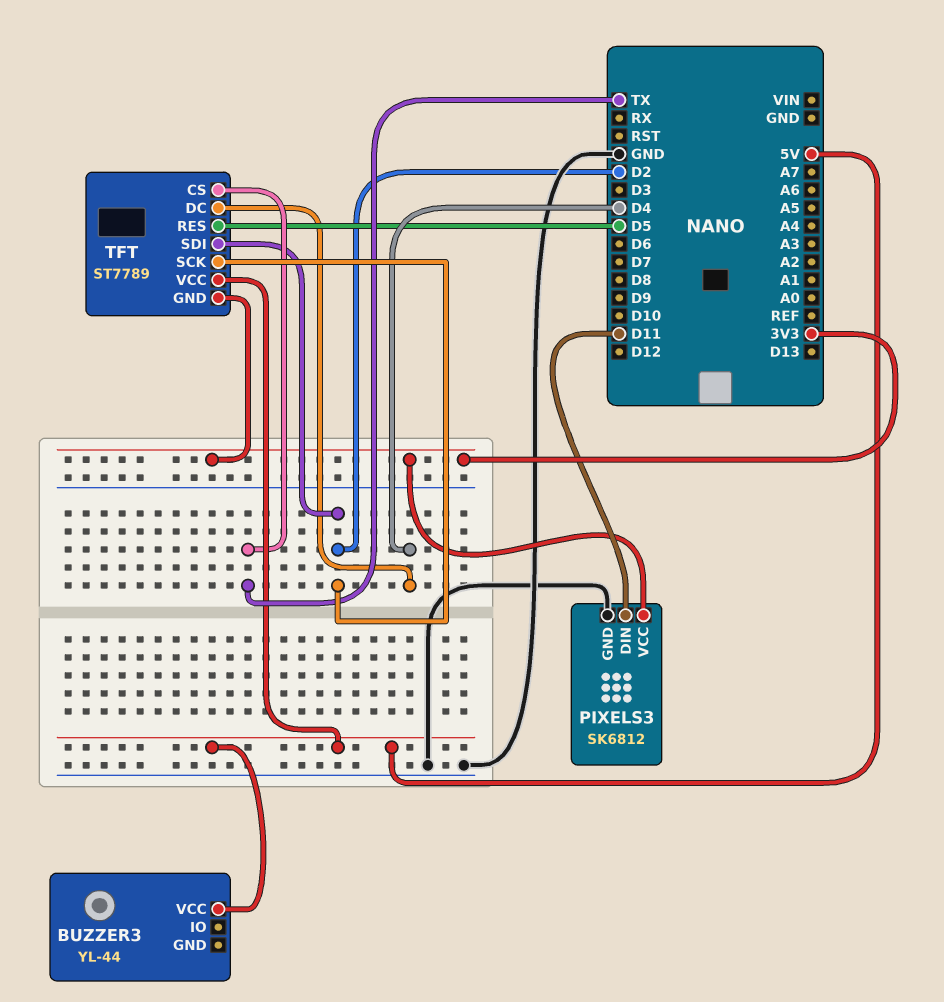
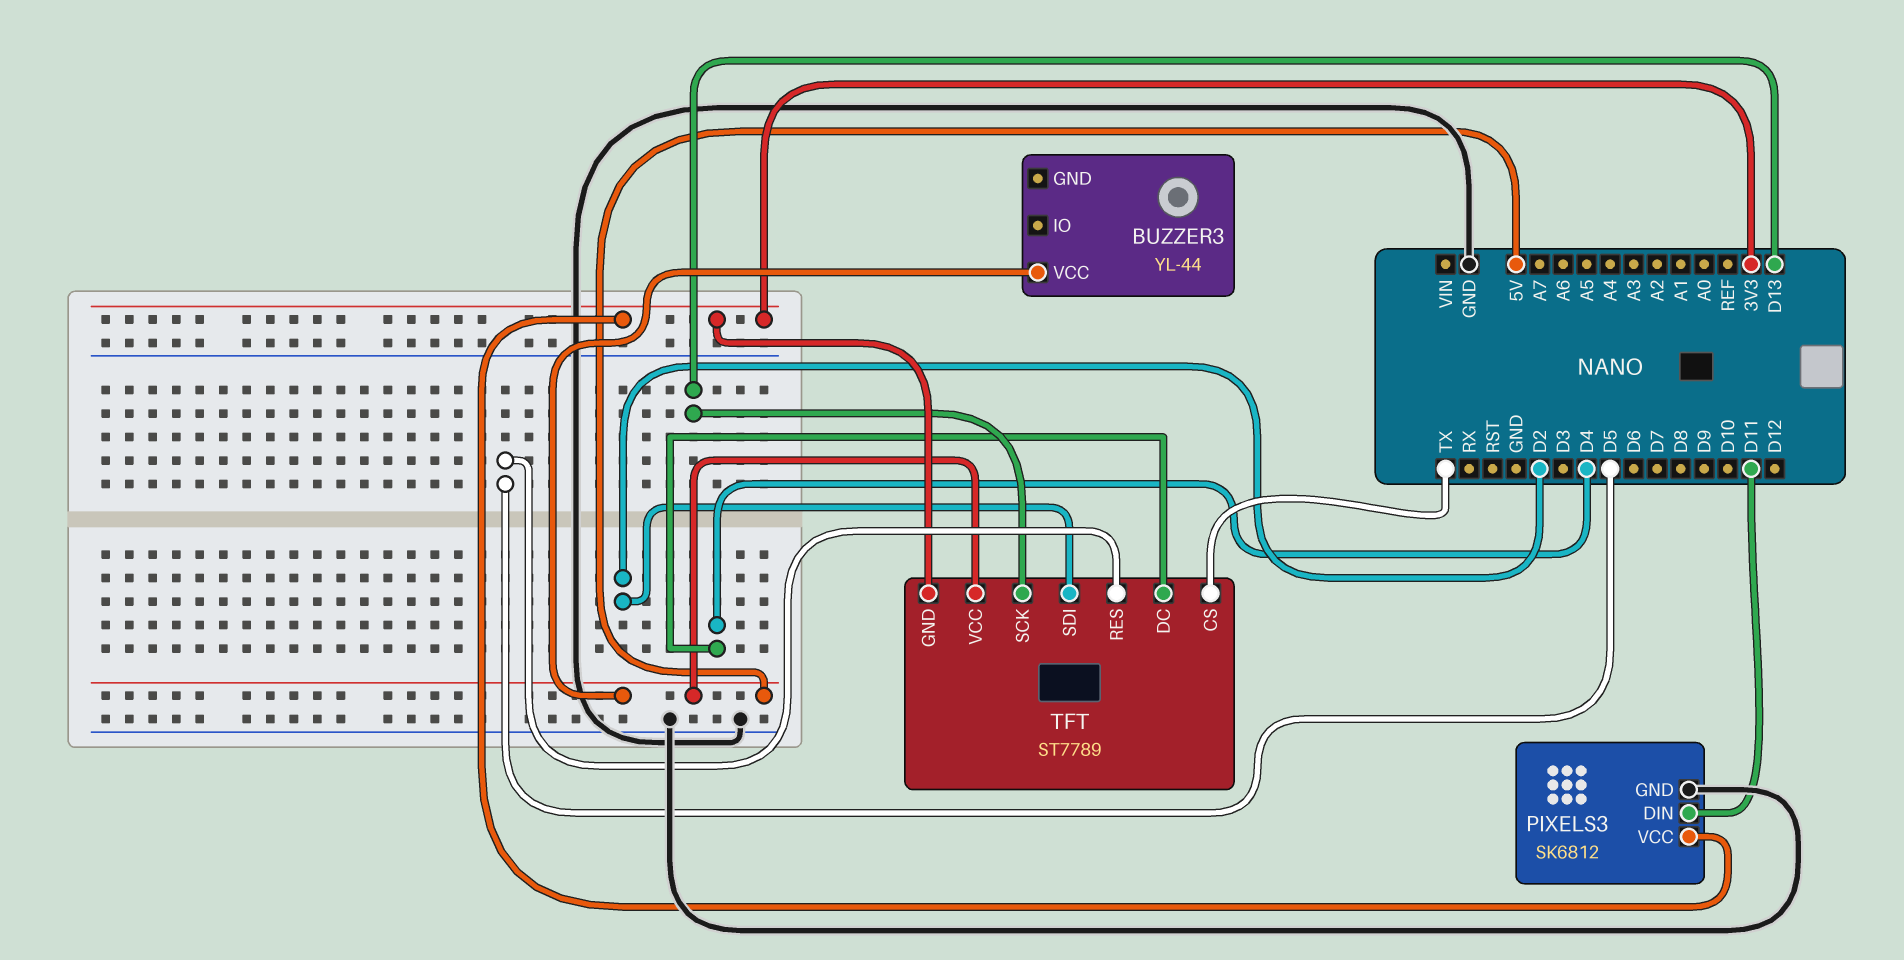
TFT pin SCK: D2 -> D13

